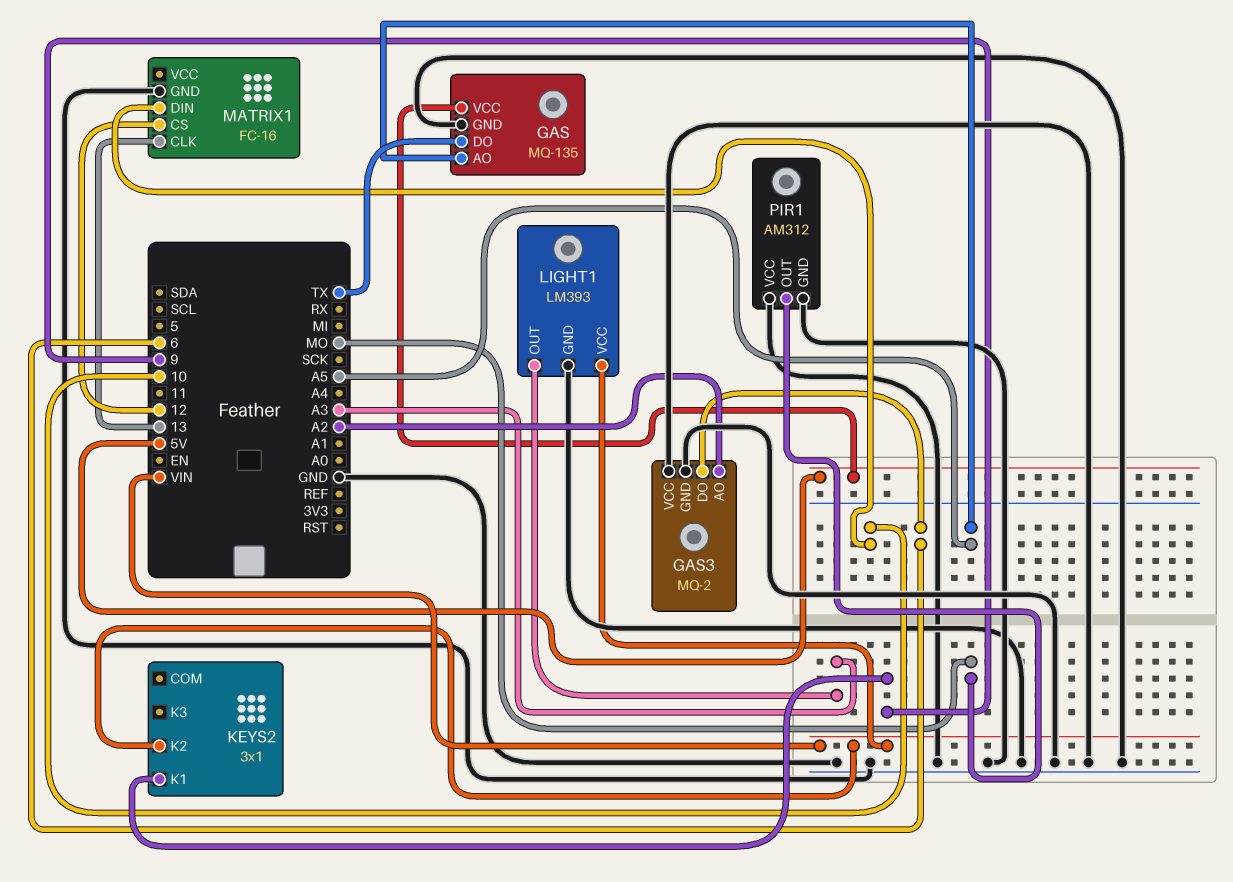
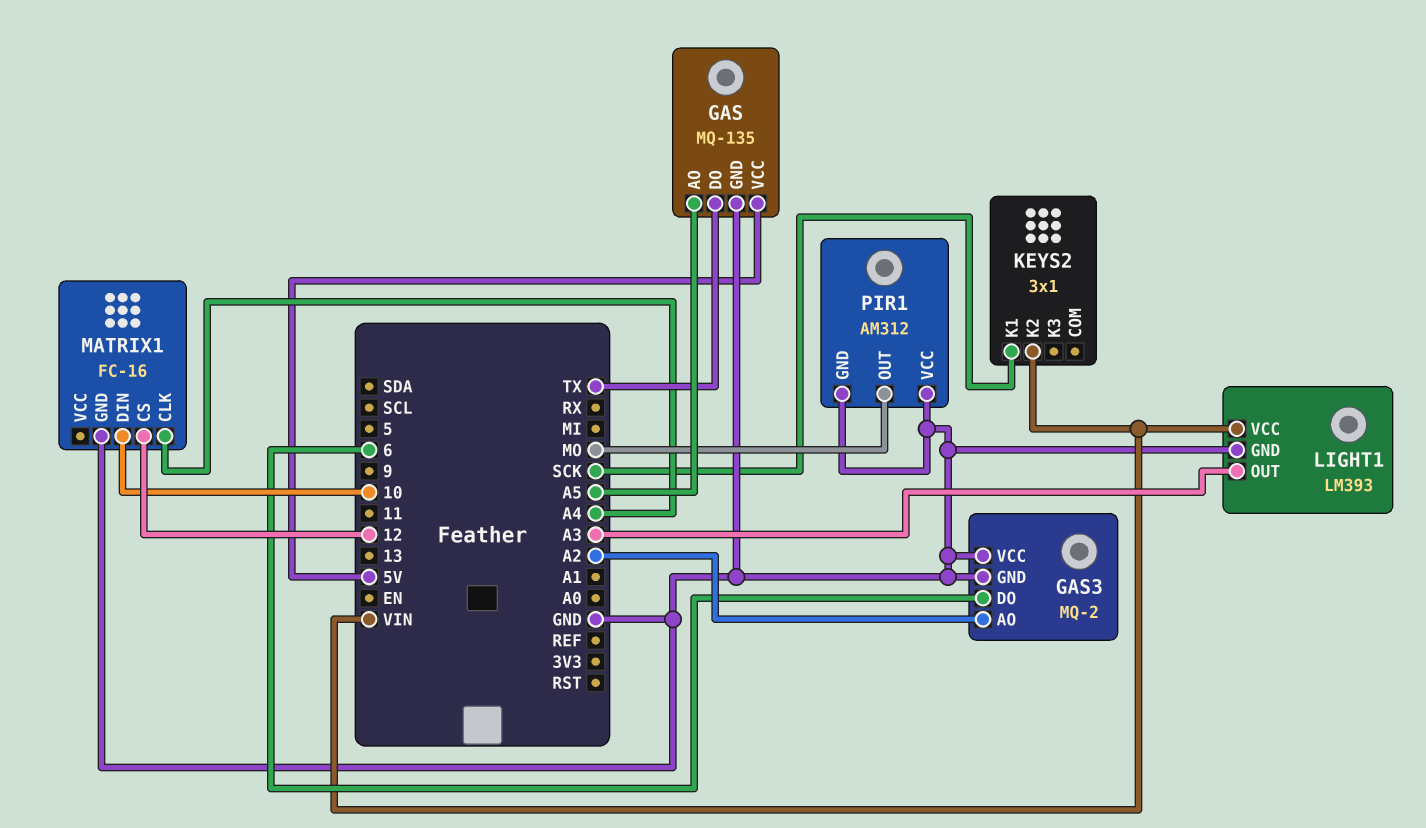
KEYS2 pin K1: 9 -> SCK
MATRIX1 pin CLK: 13 -> A4

